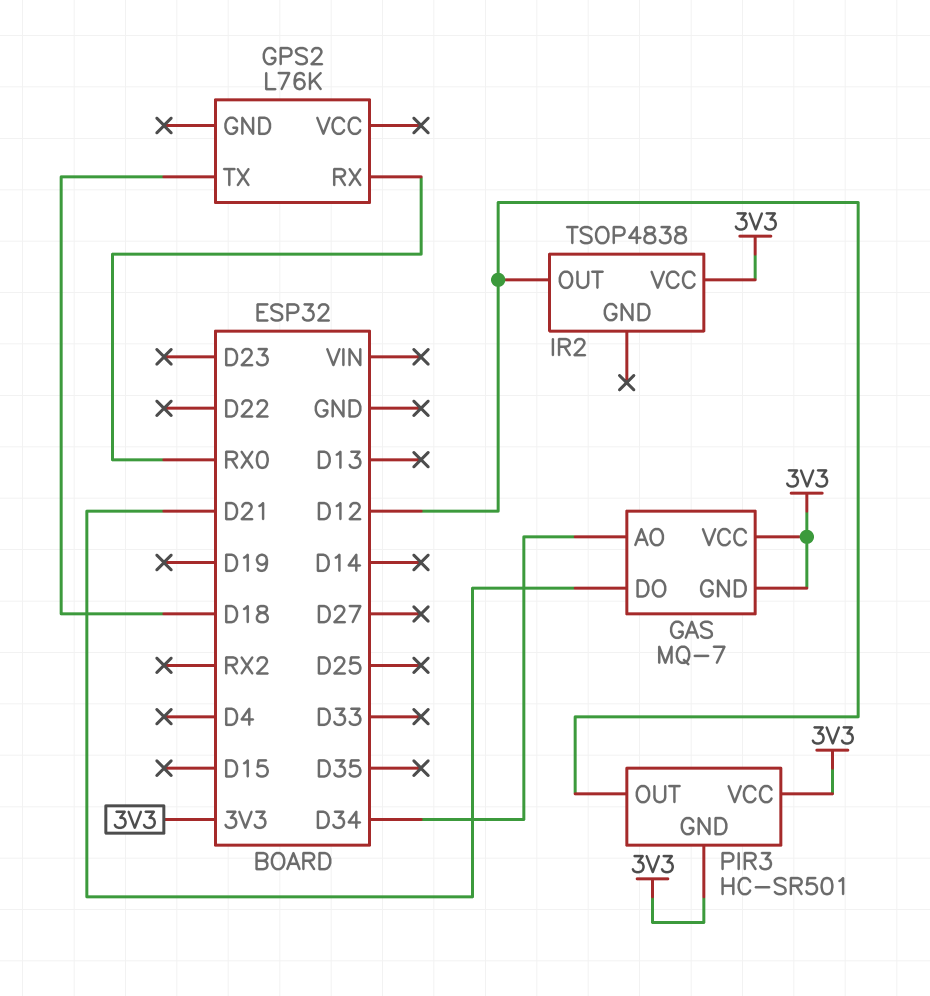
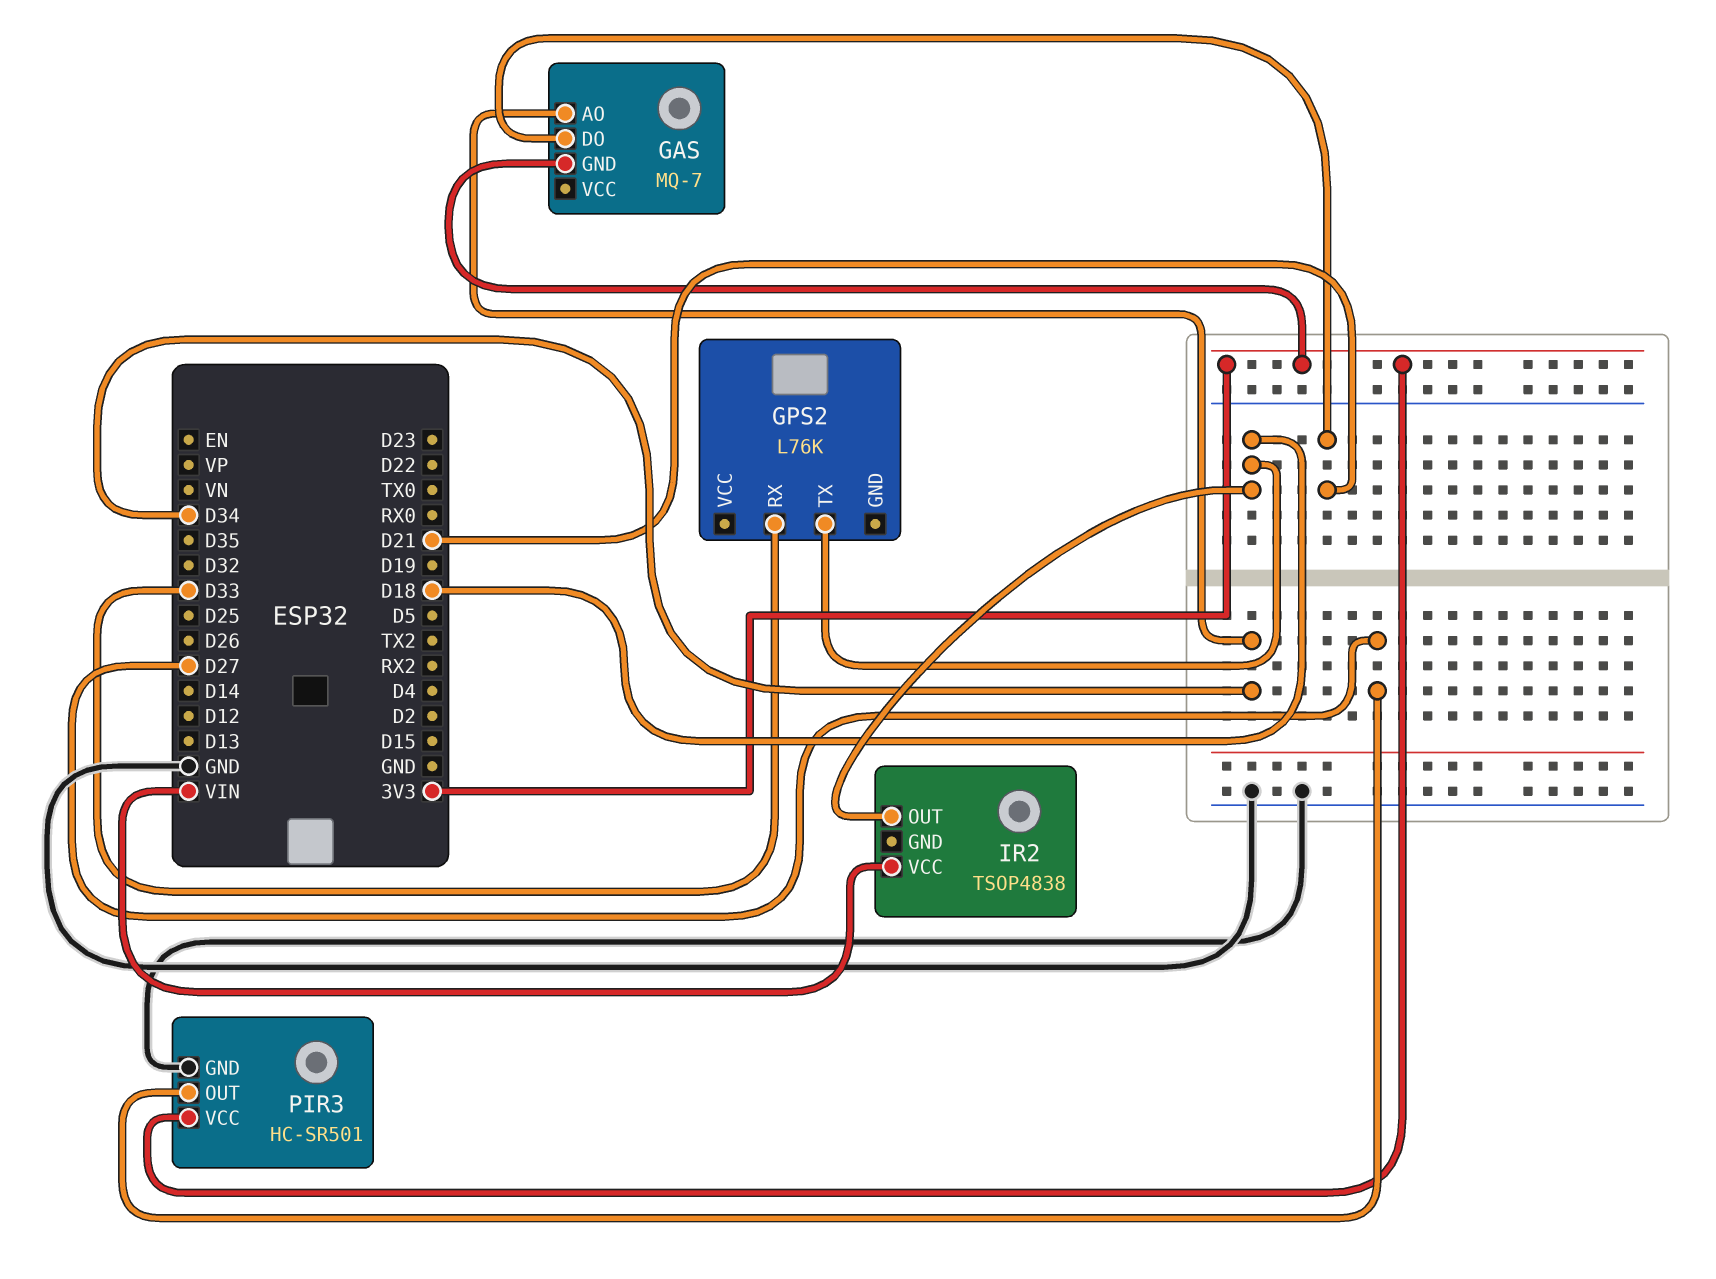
GAS pin VCC: 3V3 -> none
GPS2 pin RX: RX0 -> D33
IR2 pin OUT: D12 -> D18
IR2 pin VCC: 3V3 -> VIN
PIR3 pin GND: 3V3 -> GND
PIR3 pin OUT: D12 -> D27

